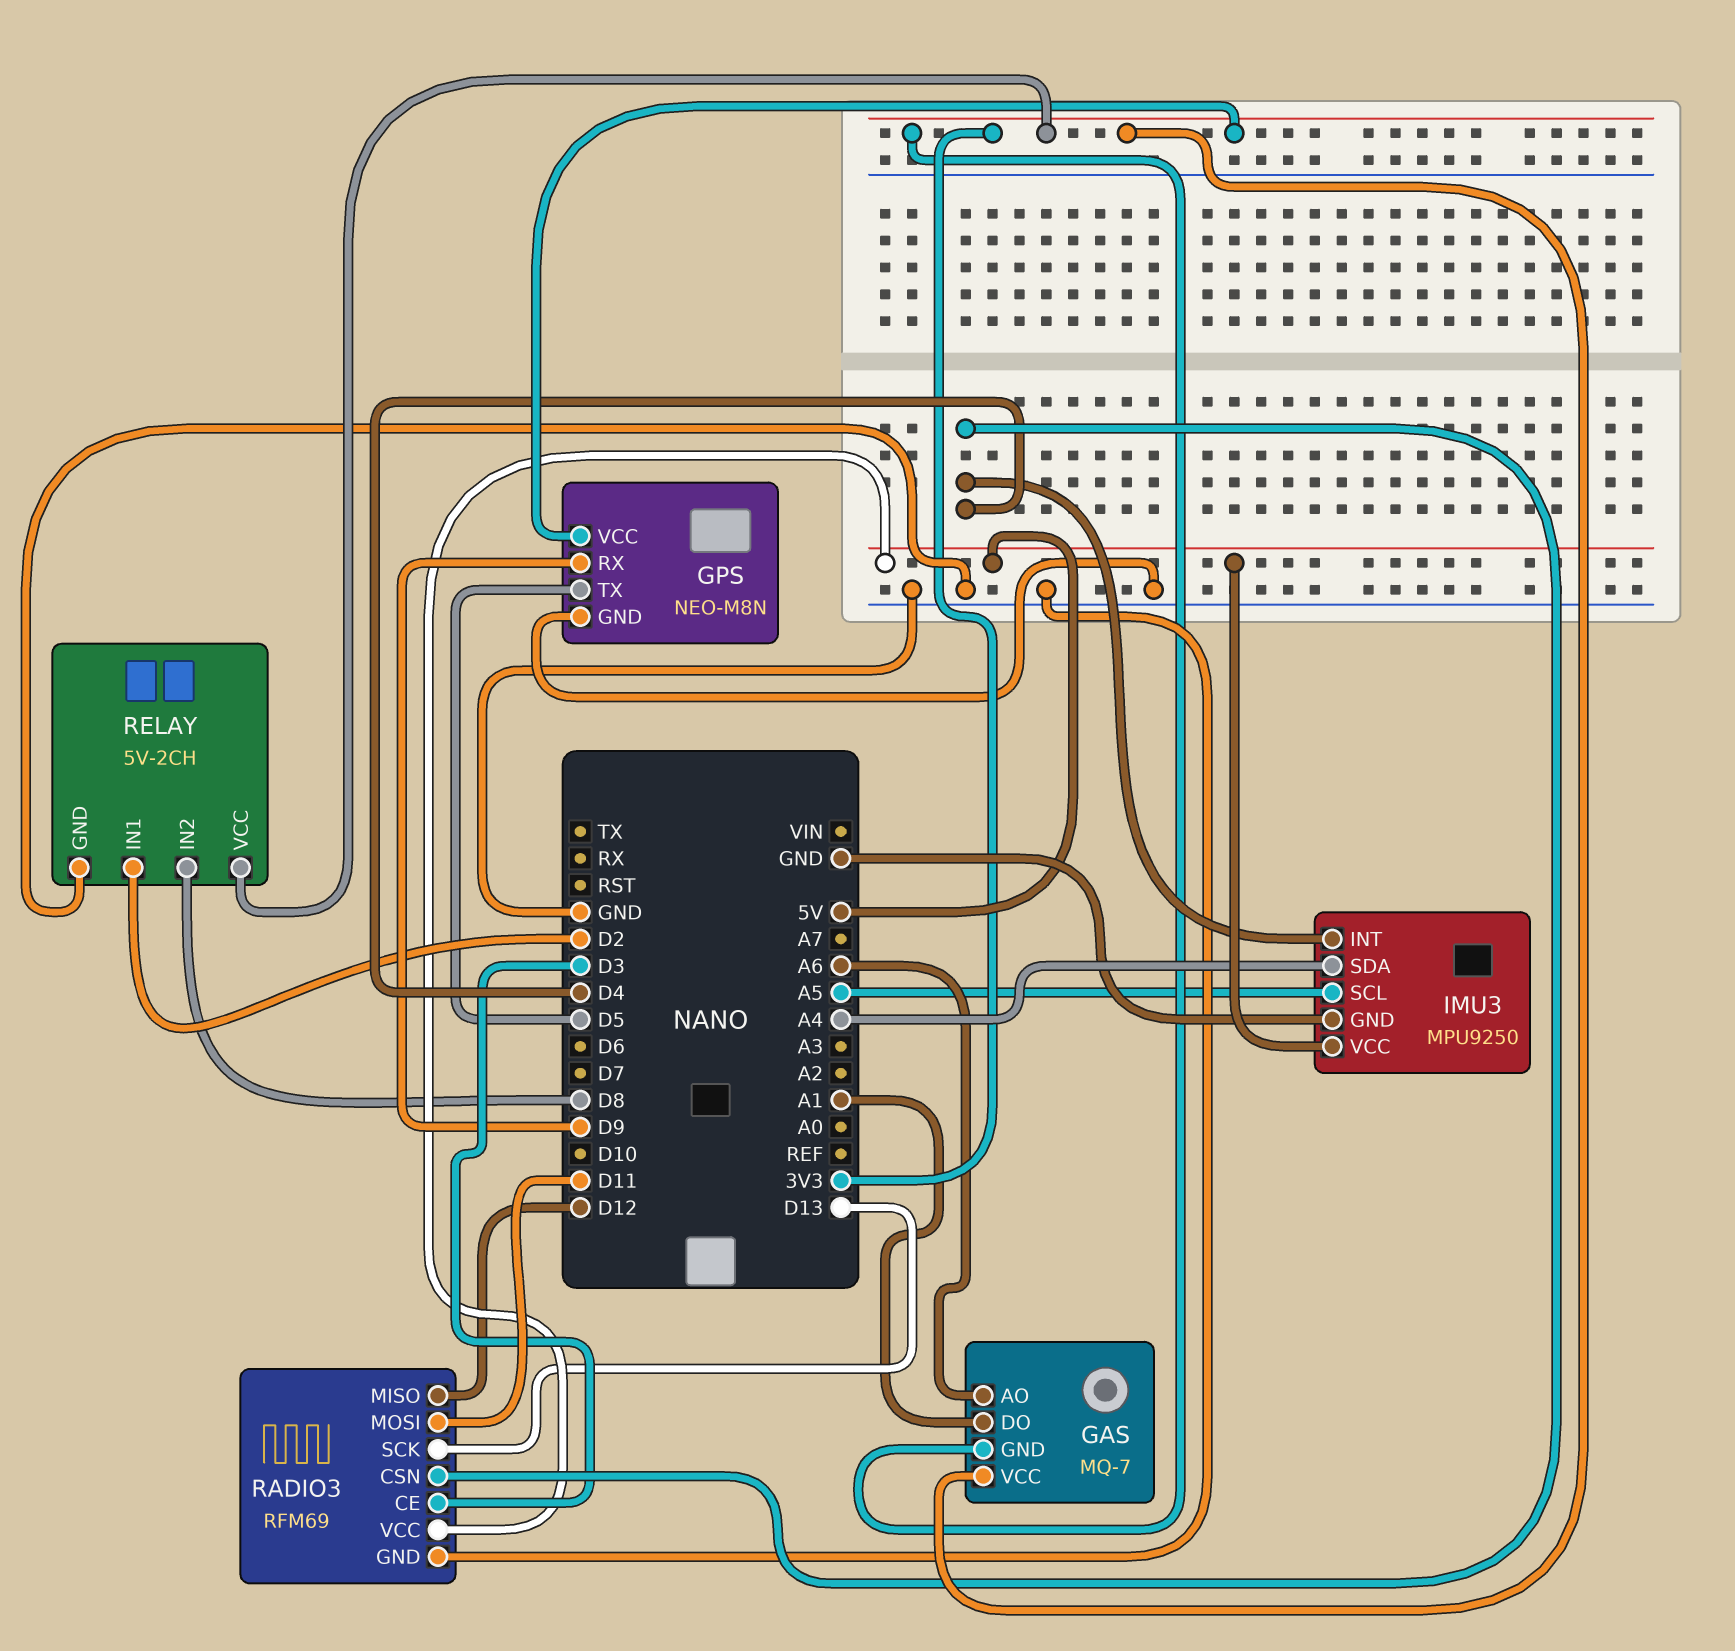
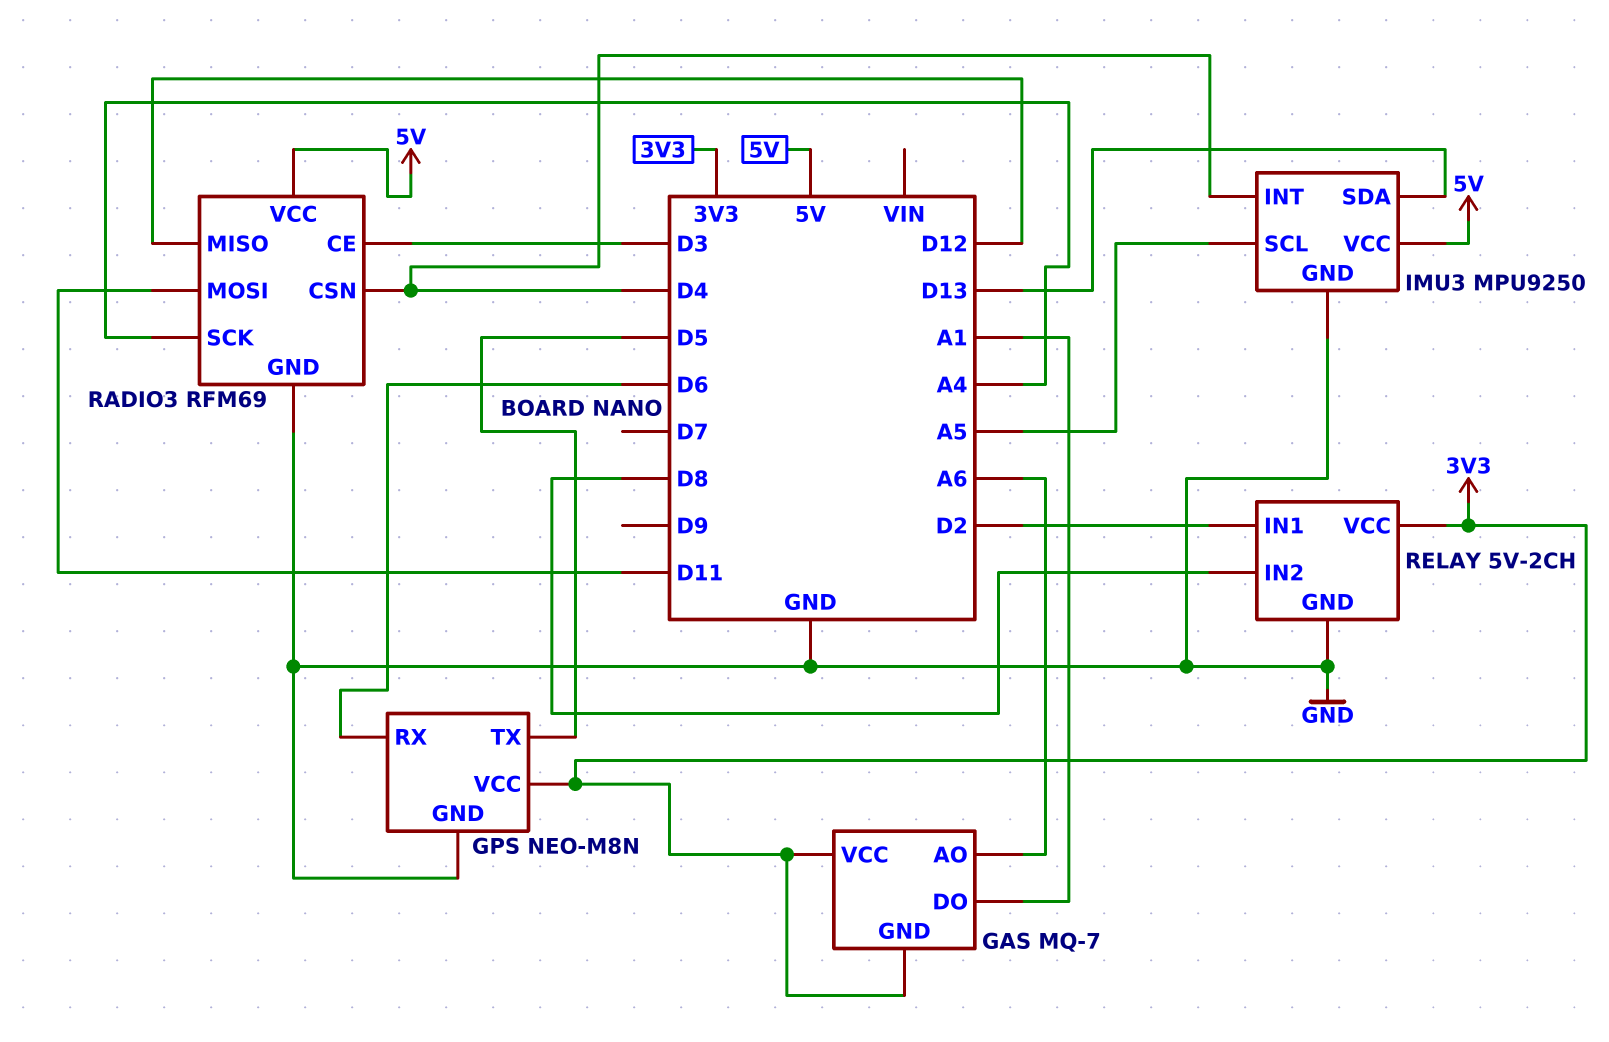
GPS pin RX: D9 -> D6
IMU3 pin SDA: A4 -> D13
RADIO3 pin SCK: D13 -> A4

